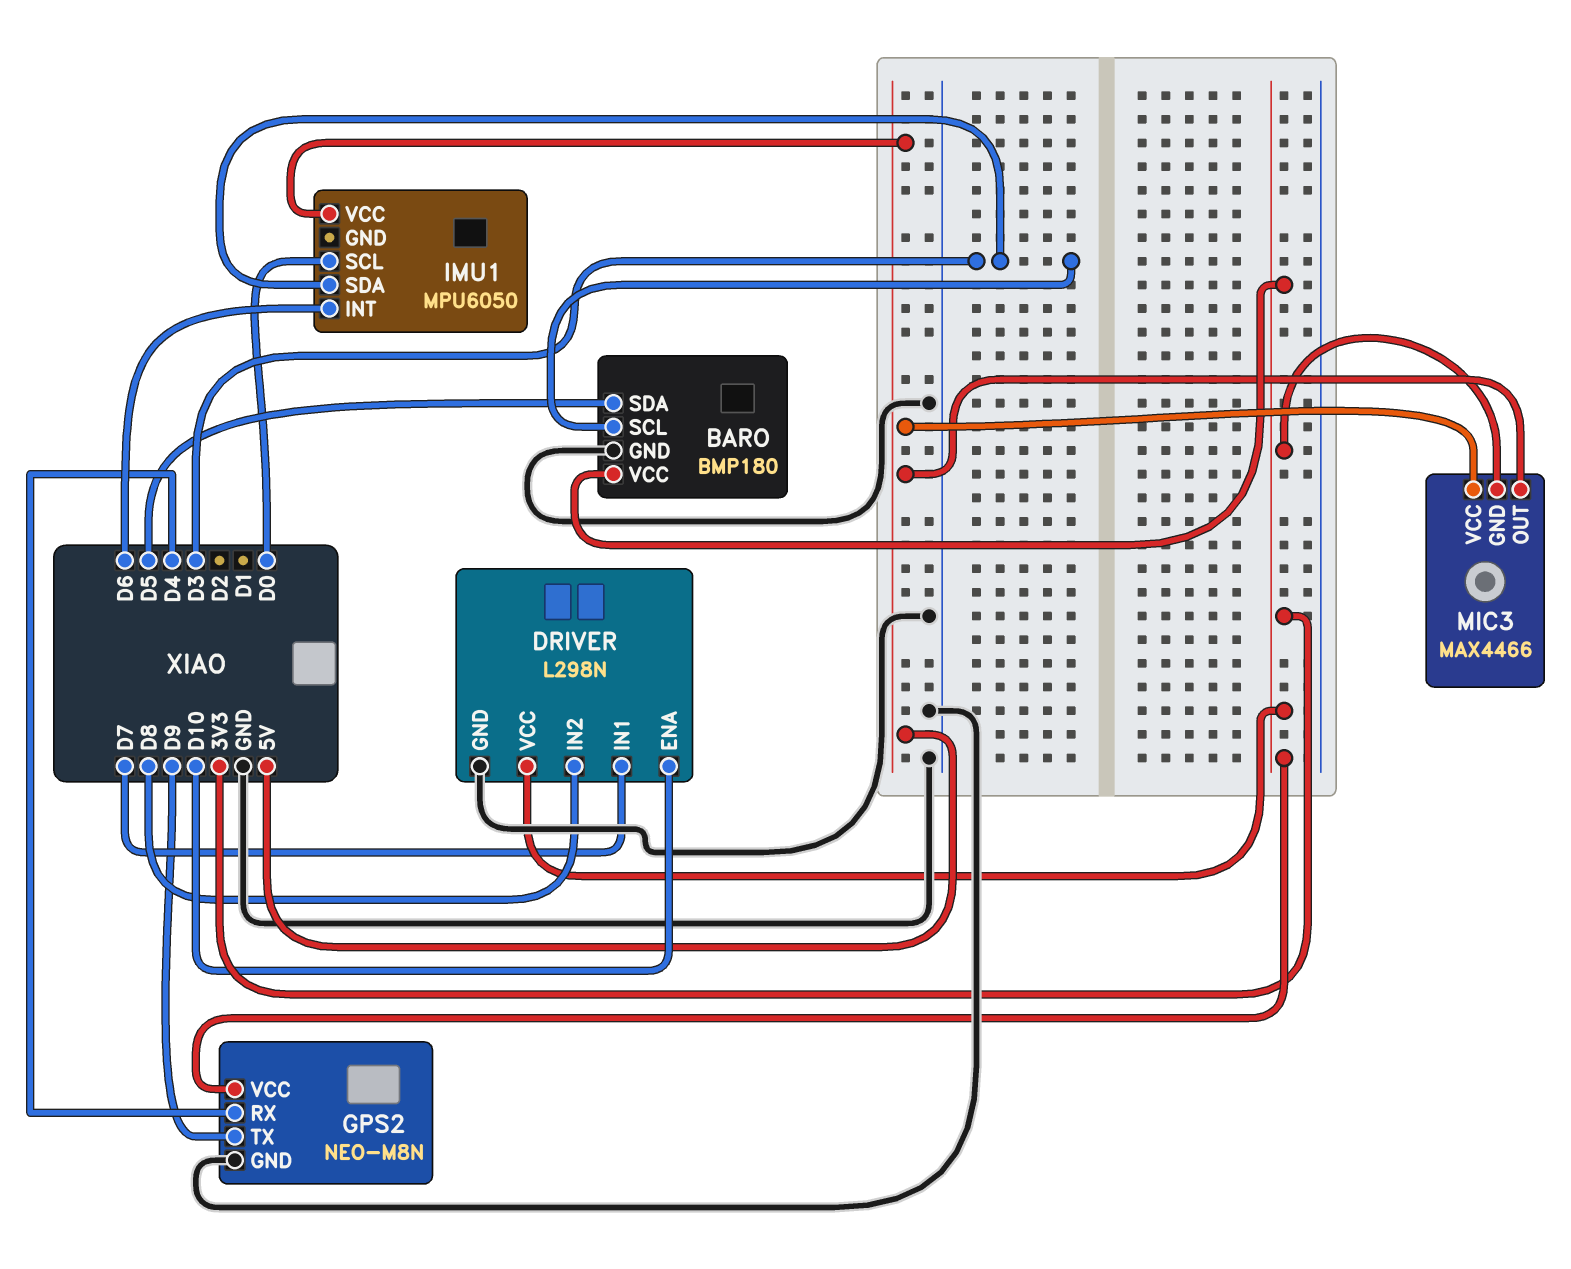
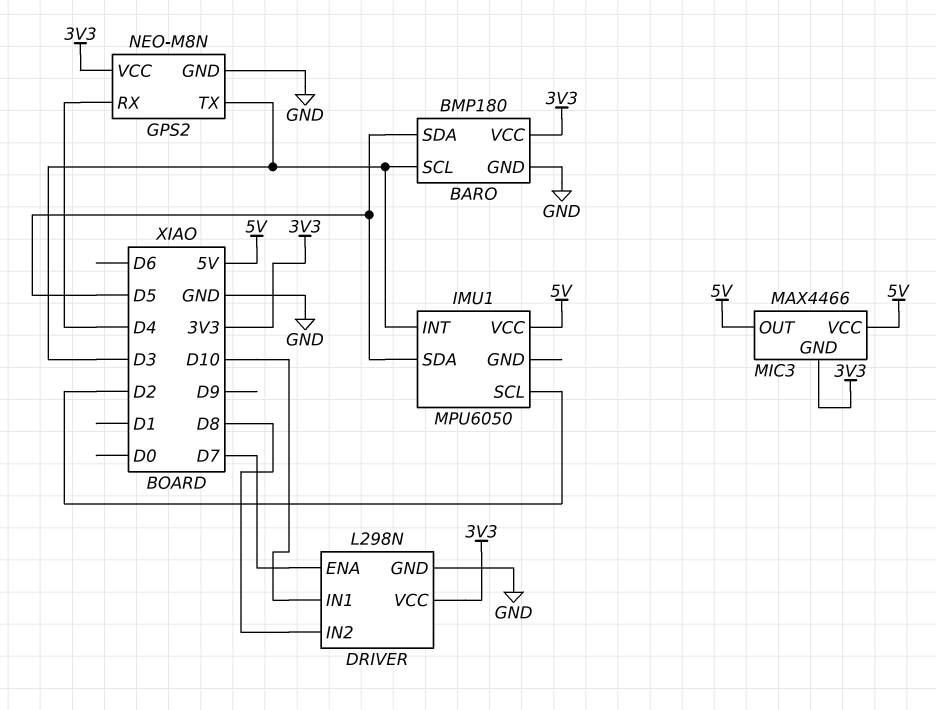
DRIVER pin ENA: D10 -> D7
DRIVER pin IN1: D7 -> D10
GPS2 pin TX: D9 -> D3
IMU1 pin INT: D6 -> D3
IMU1 pin SCL: D0 -> D2
IMU1 pin SDA: D3 -> D5

